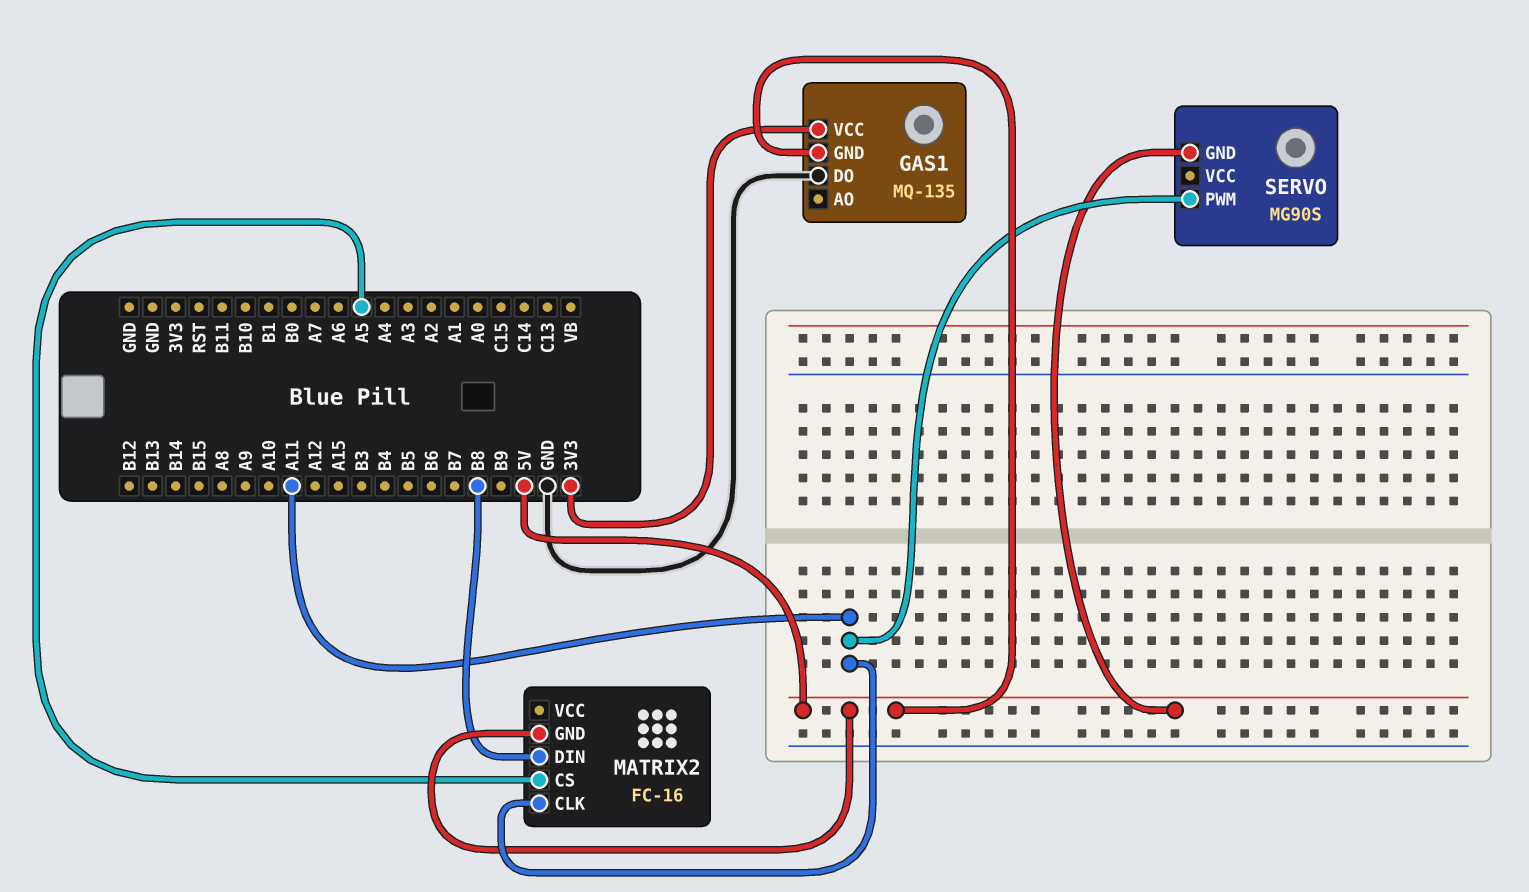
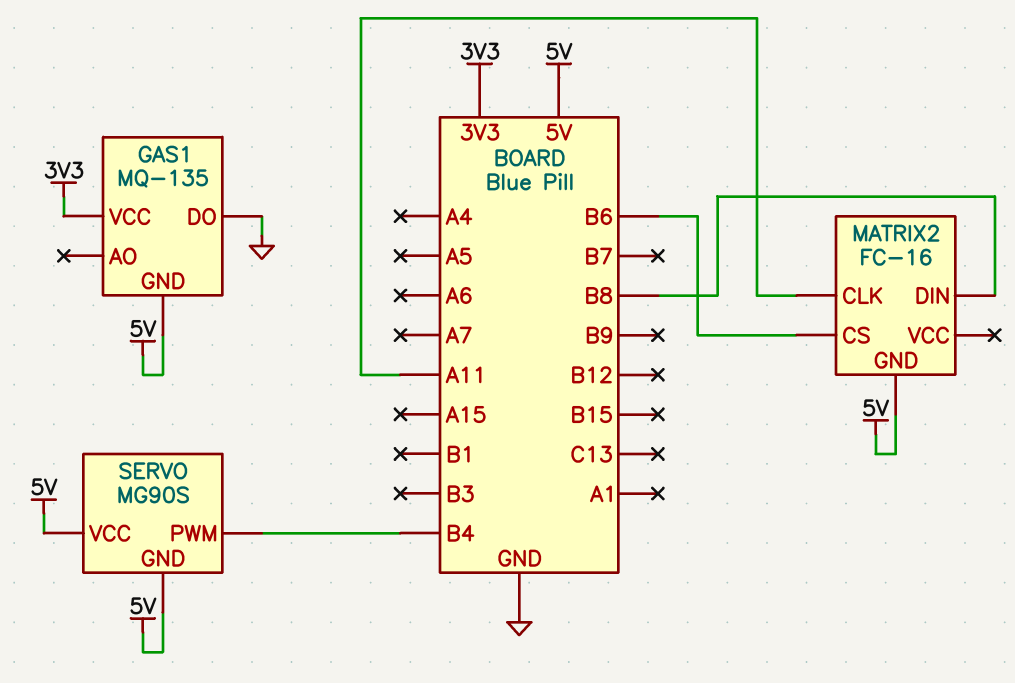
MATRIX2 pin CS: A5 -> B6
SERVO pin PWM: A11 -> B4
SERVO pin VCC: none -> 5V

